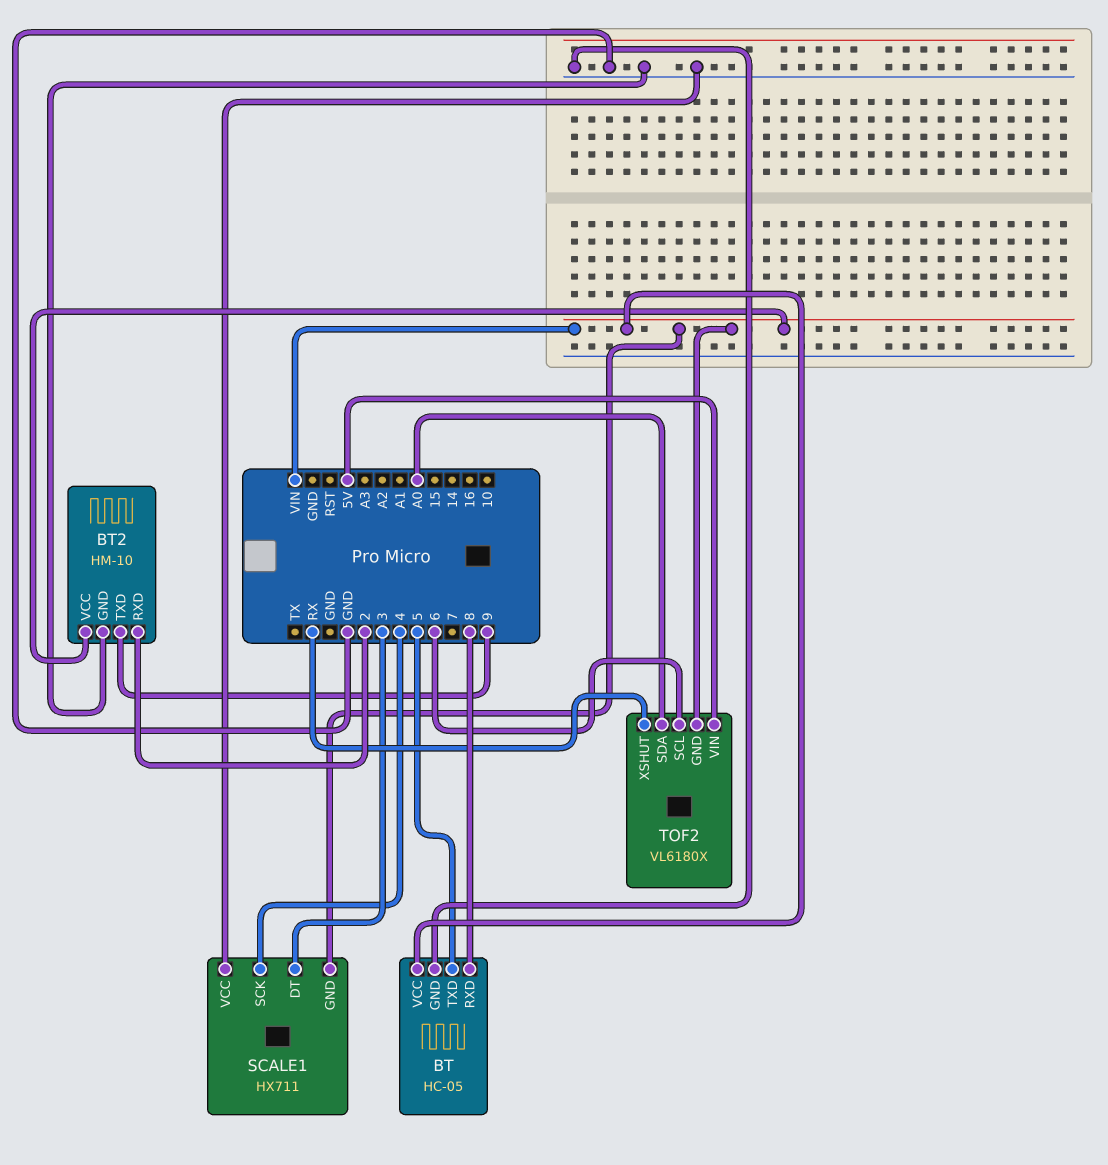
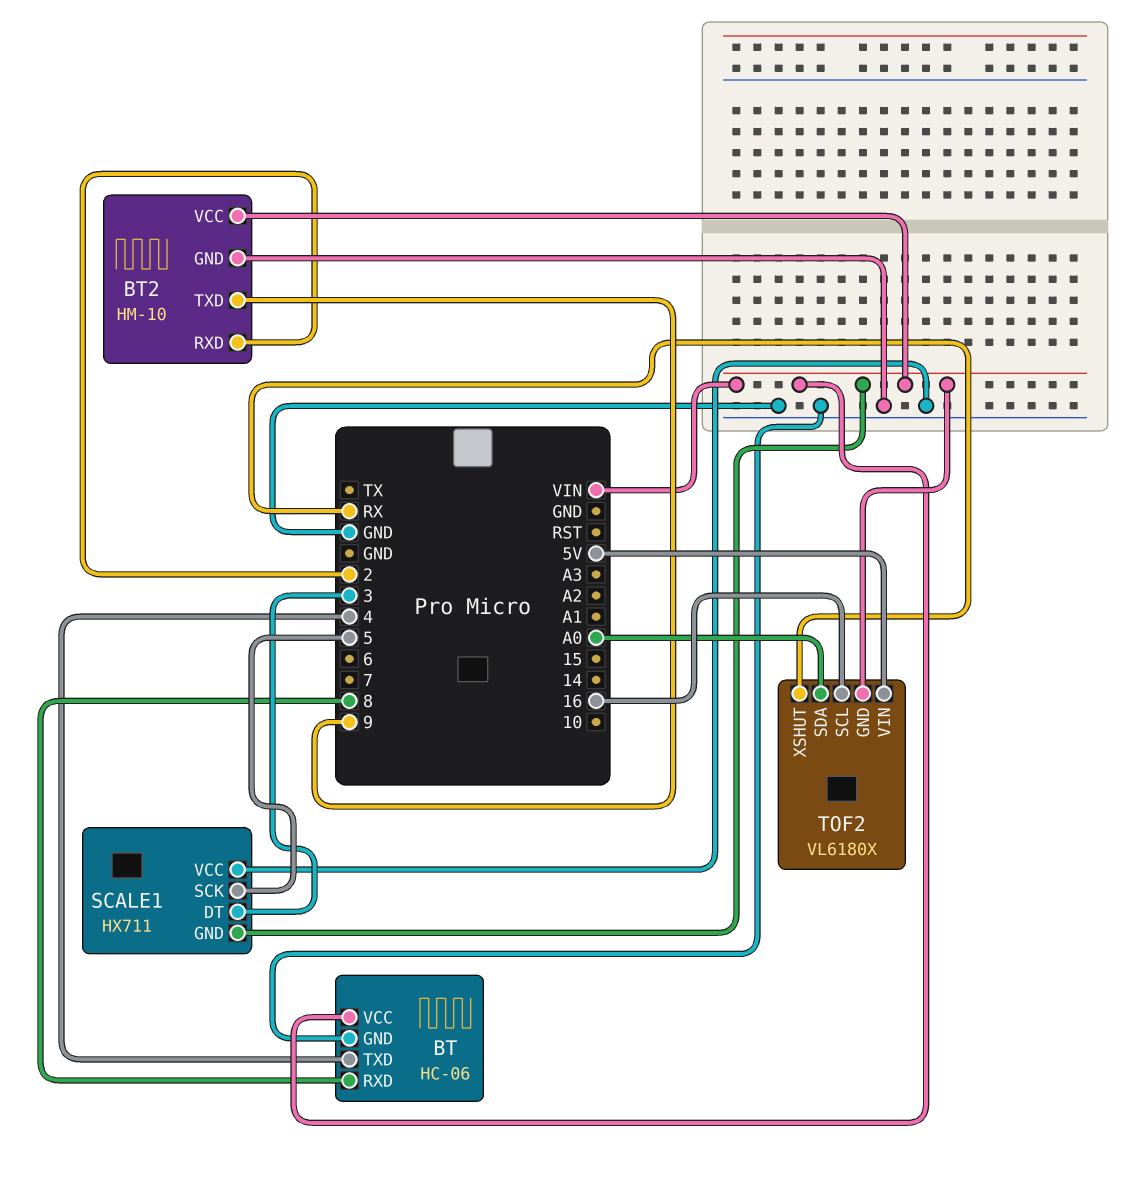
BT: HC-05 -> HC-06
BT pin TXD: 5 -> 4
SCALE1 pin SCK: 4 -> 5
TOF2 pin SCL: 6 -> 16

